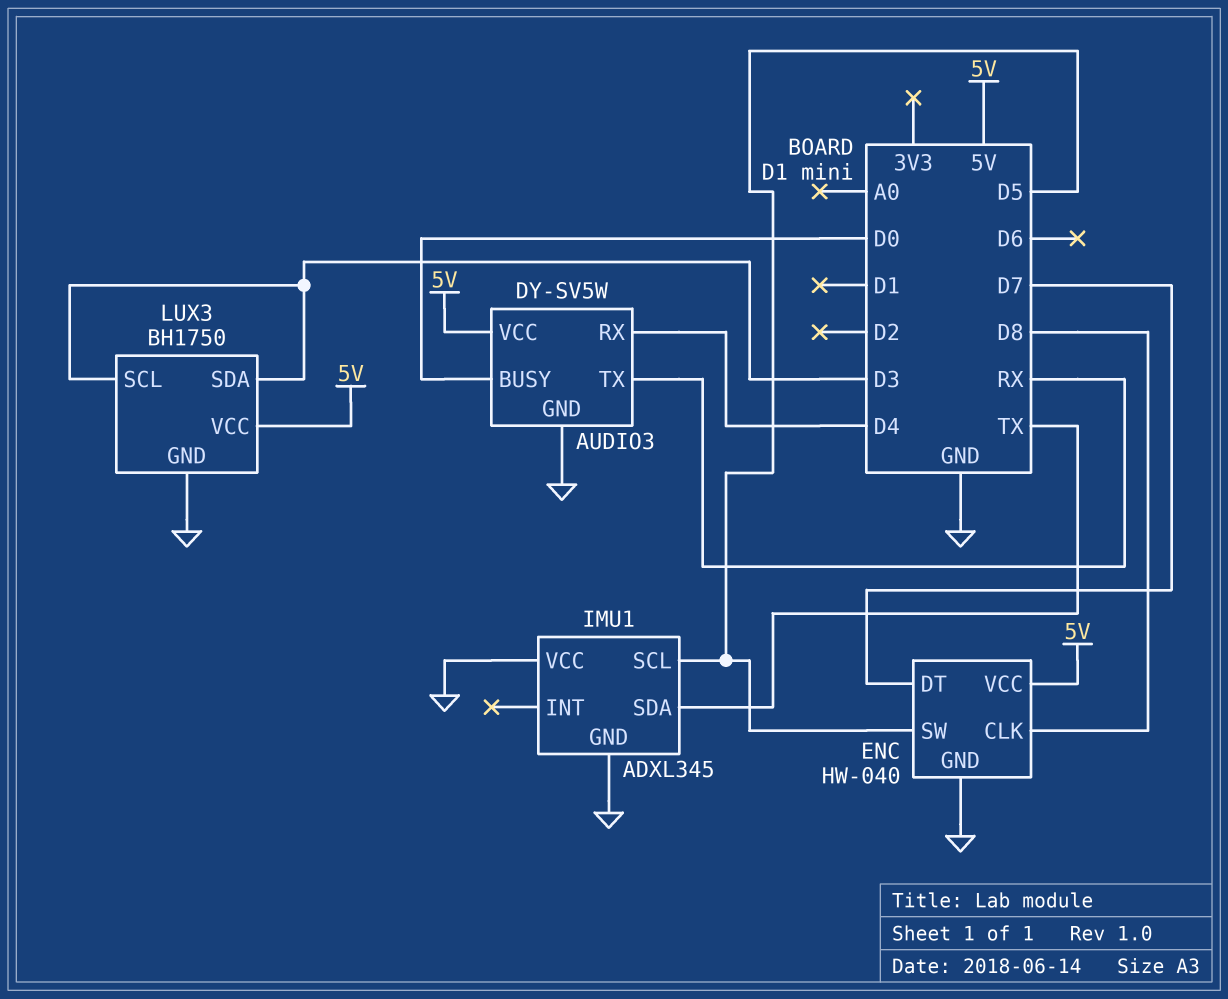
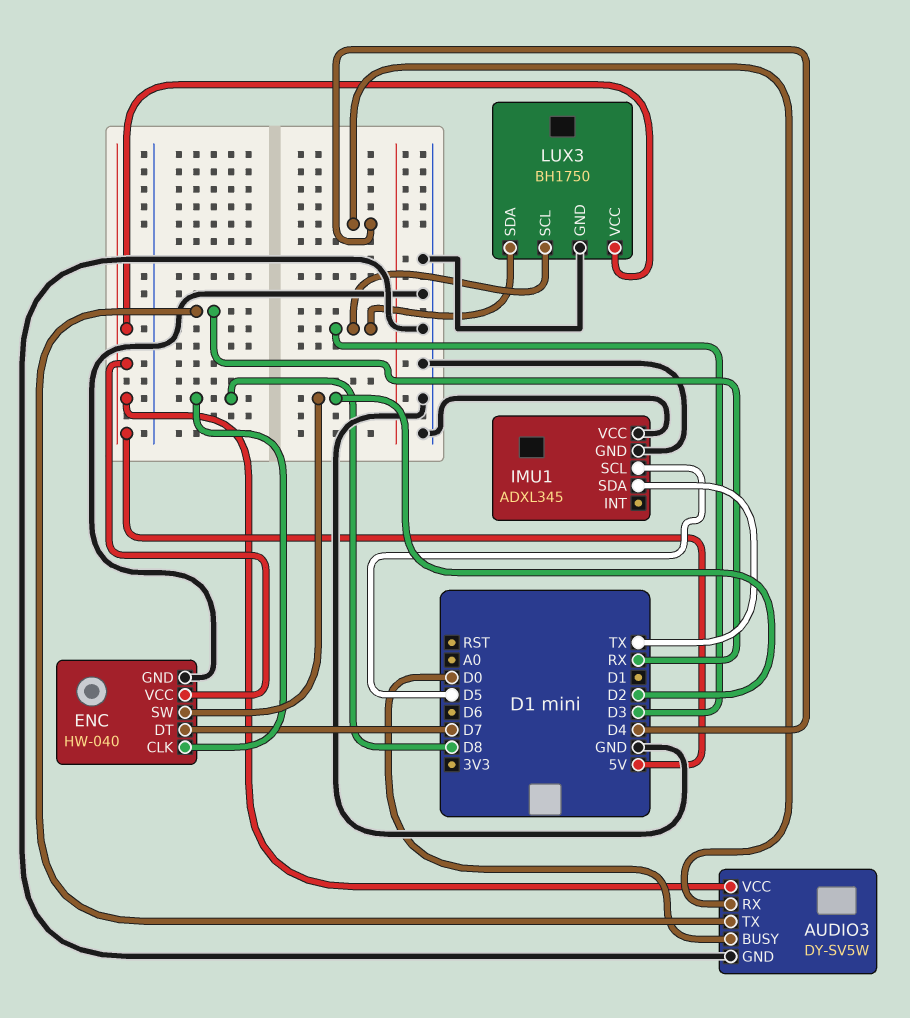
ENC pin SW: D5 -> D2

